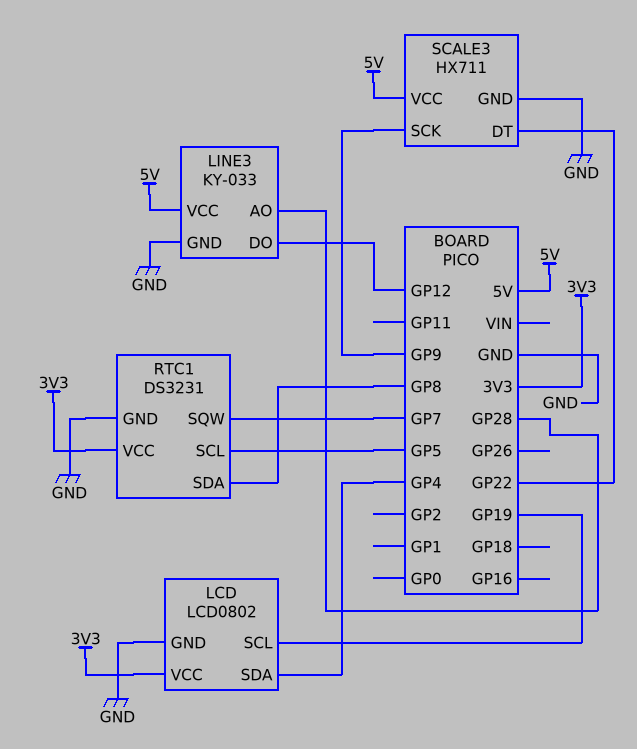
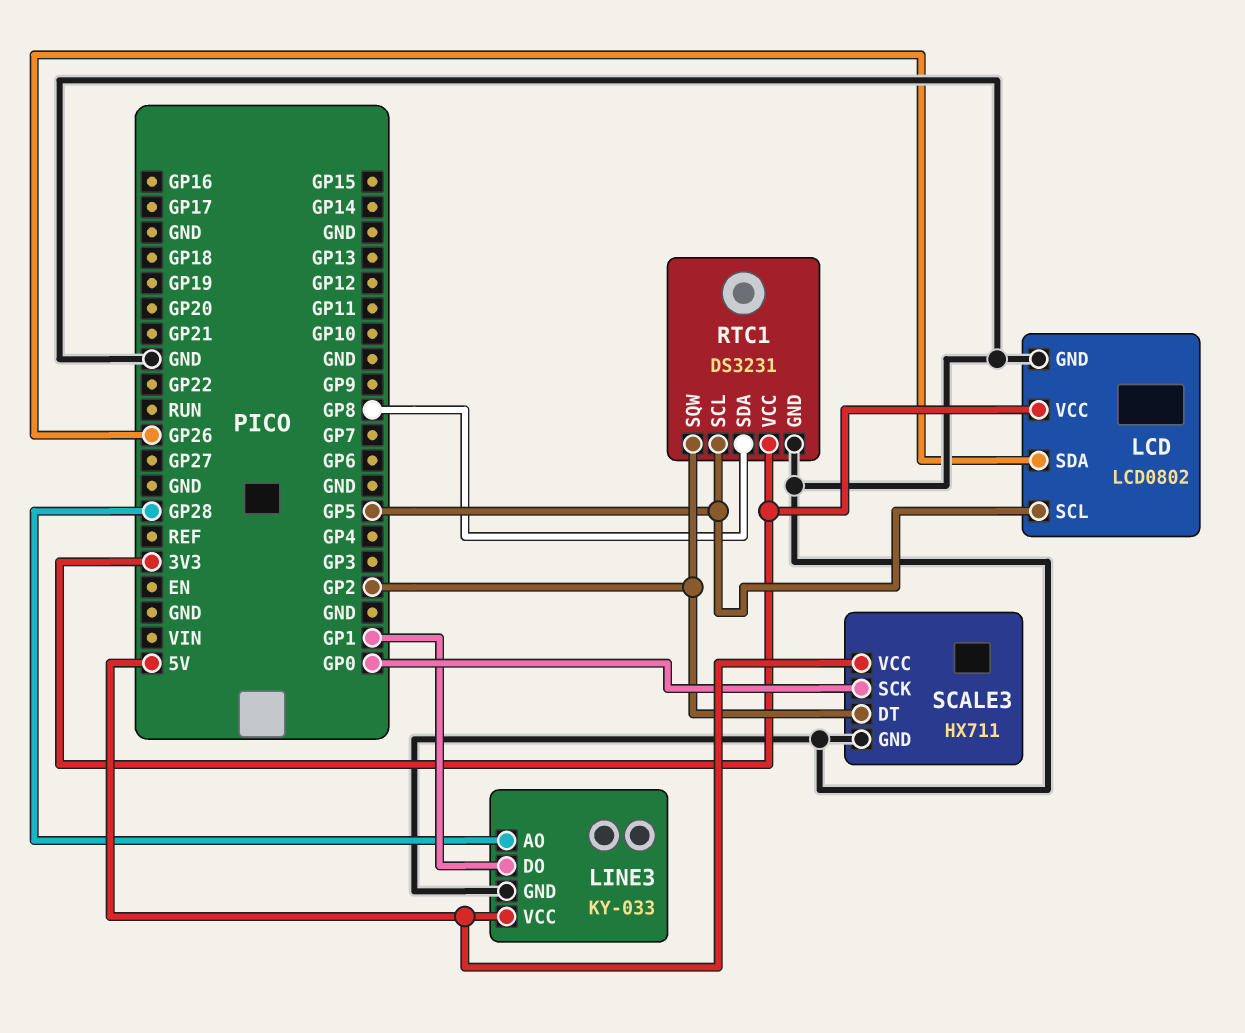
LCD pin SCL: GP19 -> GP5
LCD pin SDA: GP4 -> GP26
LINE3 pin DO: GP12 -> GP1
RTC1 pin SQW: GP7 -> GP2
SCALE3 pin DT: GP22 -> GP2
SCALE3 pin SCK: GP9 -> GP0

